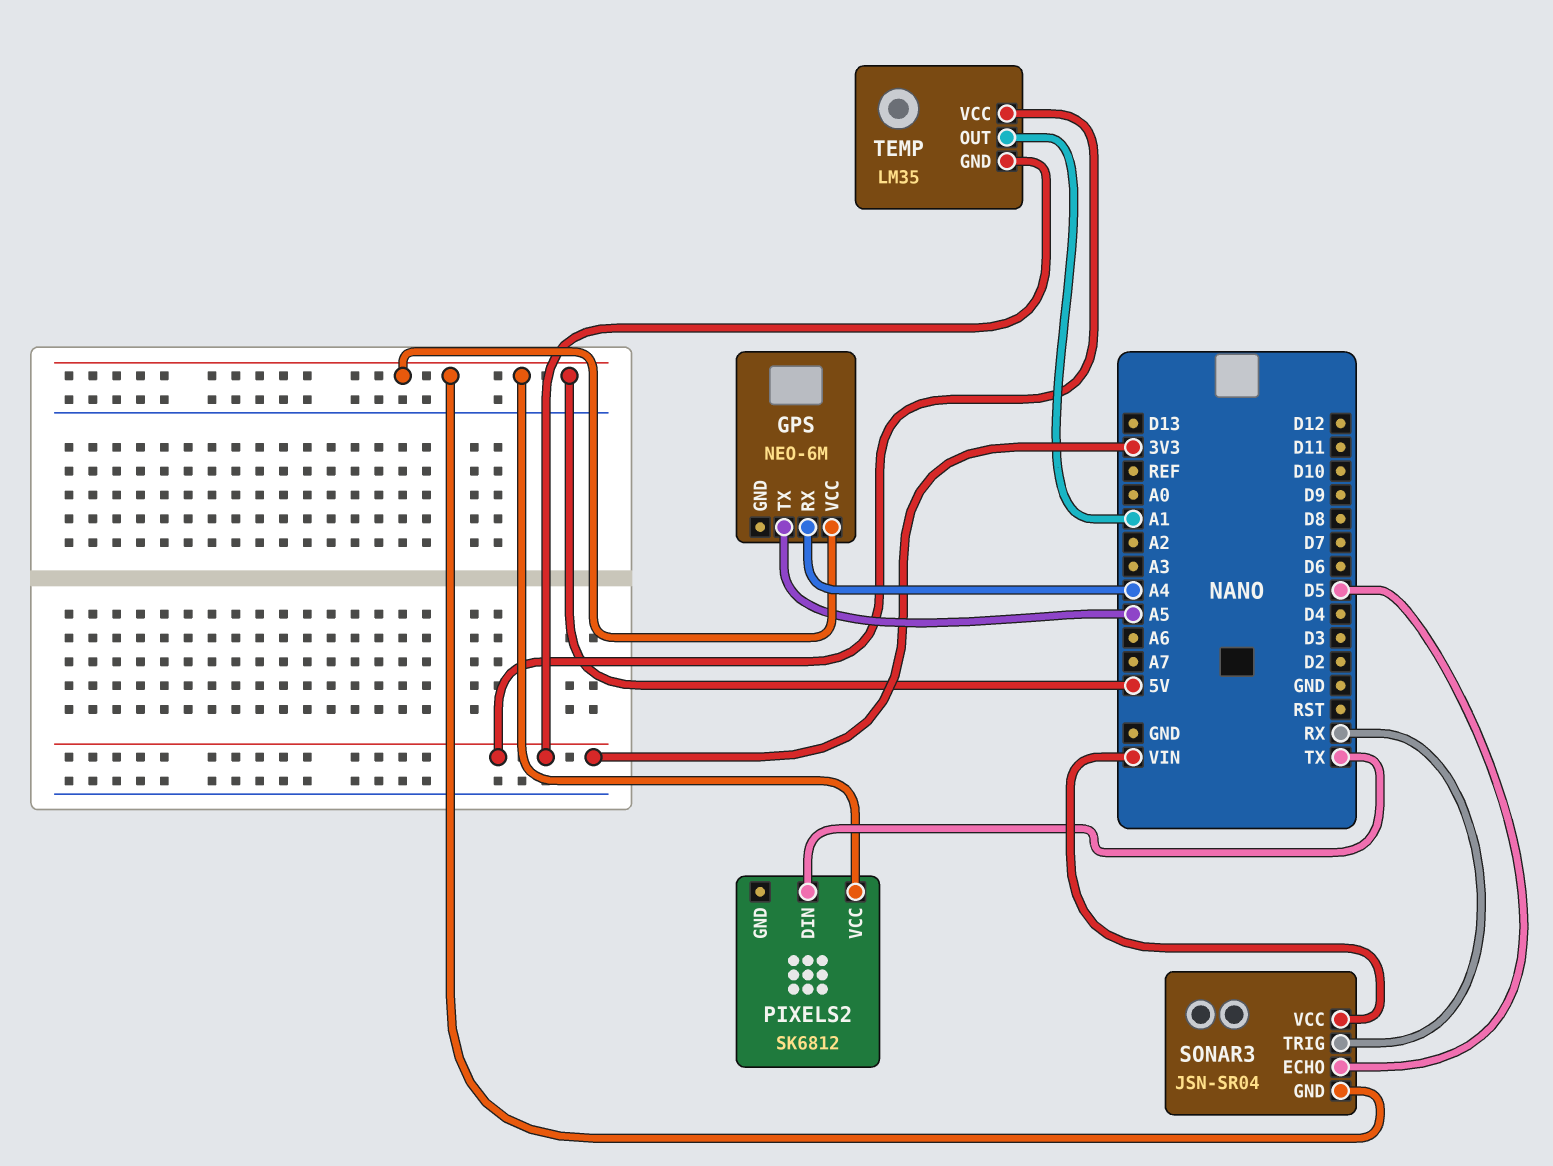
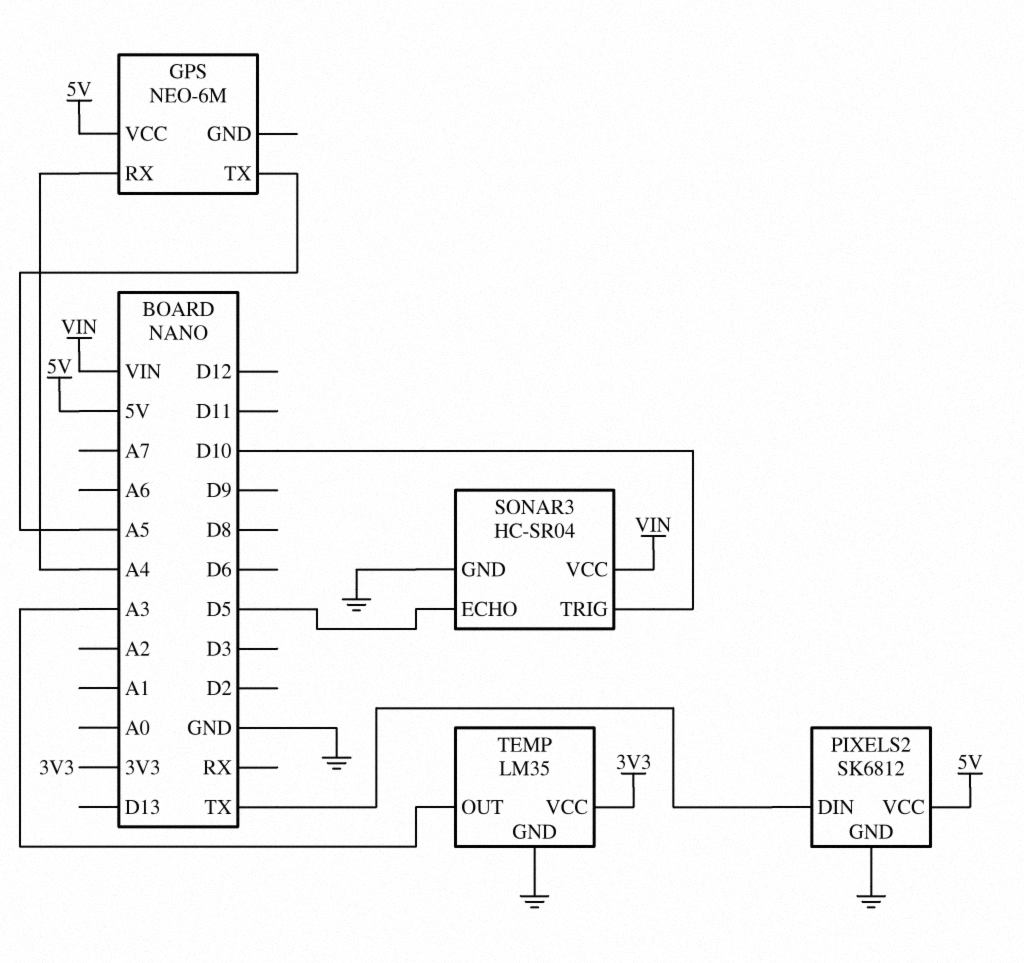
PIXELS2 pin GND: none -> GND
SONAR3: JSN-SR04 -> HC-SR04
SONAR3 pin GND: 5V -> GND
SONAR3 pin TRIG: RX -> D10
TEMP pin GND: 3V3 -> GND
TEMP pin OUT: A1 -> A3

